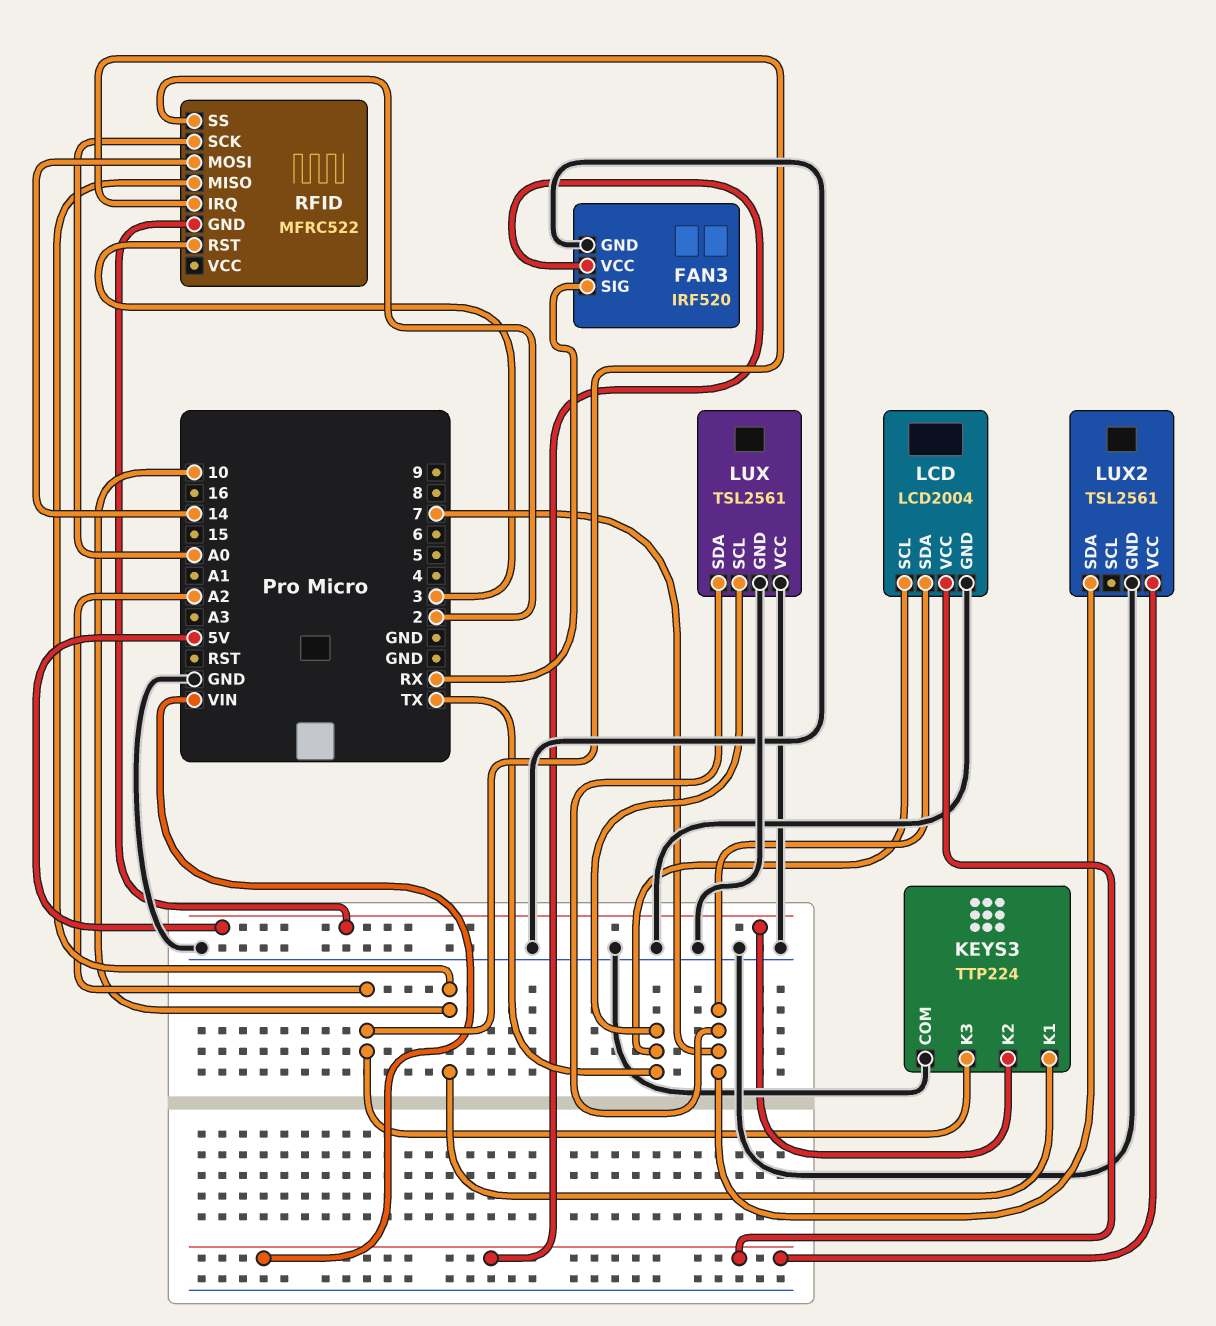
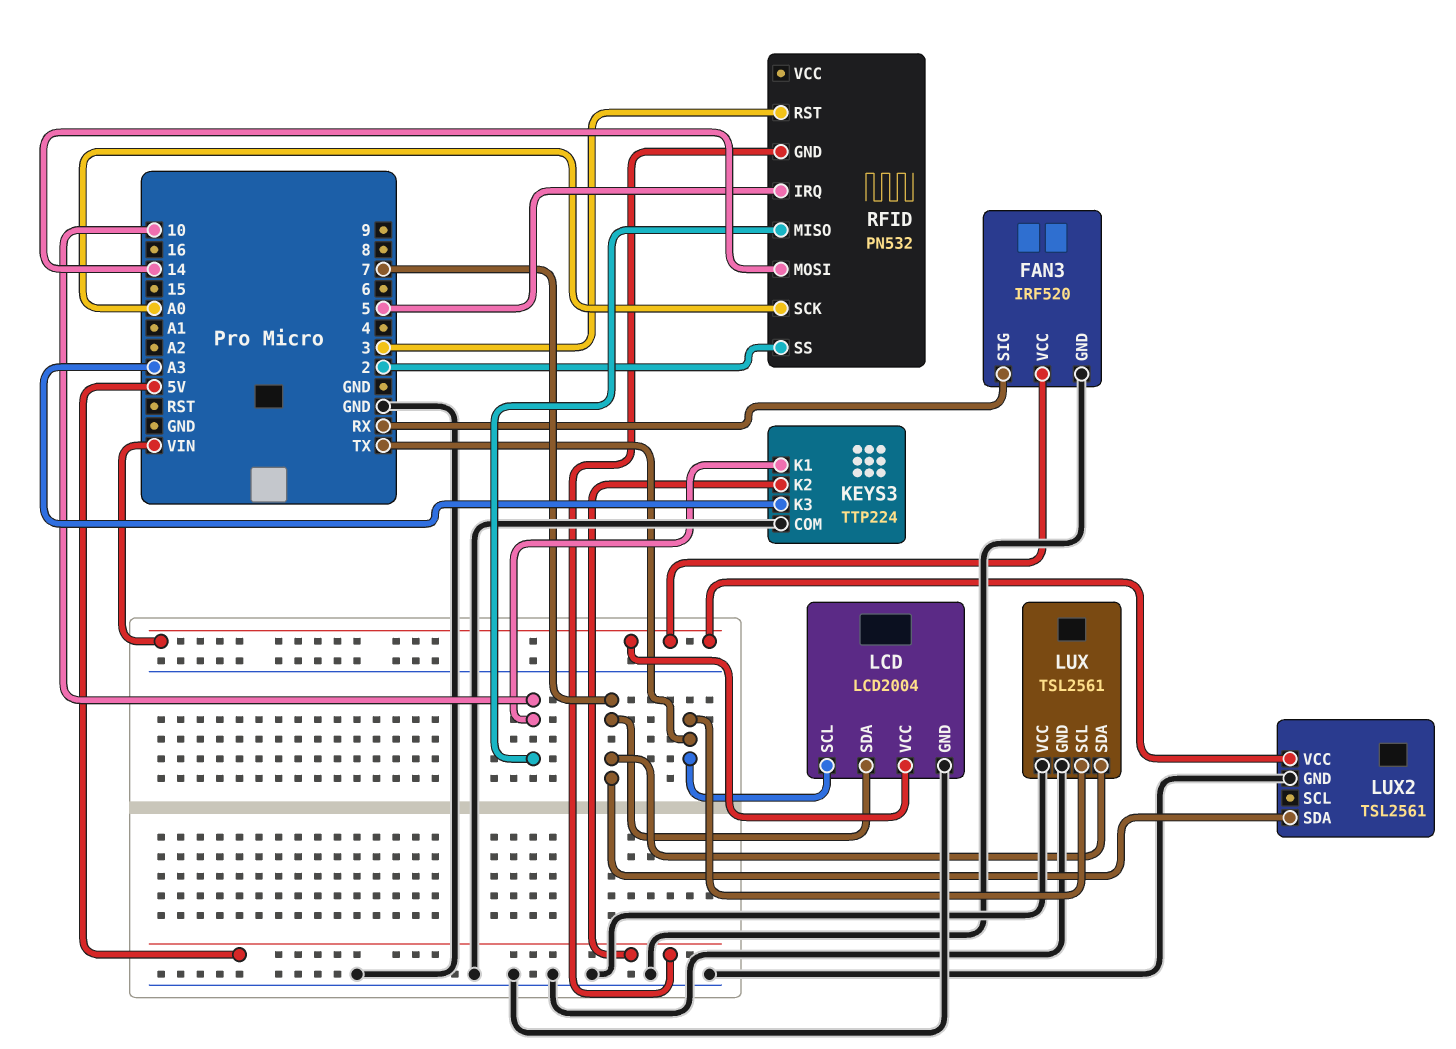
KEYS3 pin K3: A2 -> A3
RFID: MFRC522 -> PN532
RFID pin IRQ: A2 -> 5

